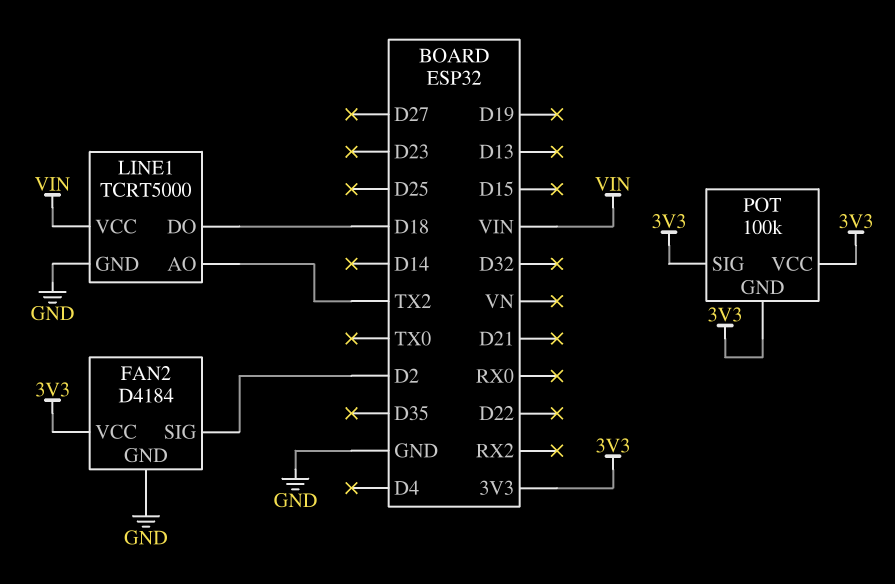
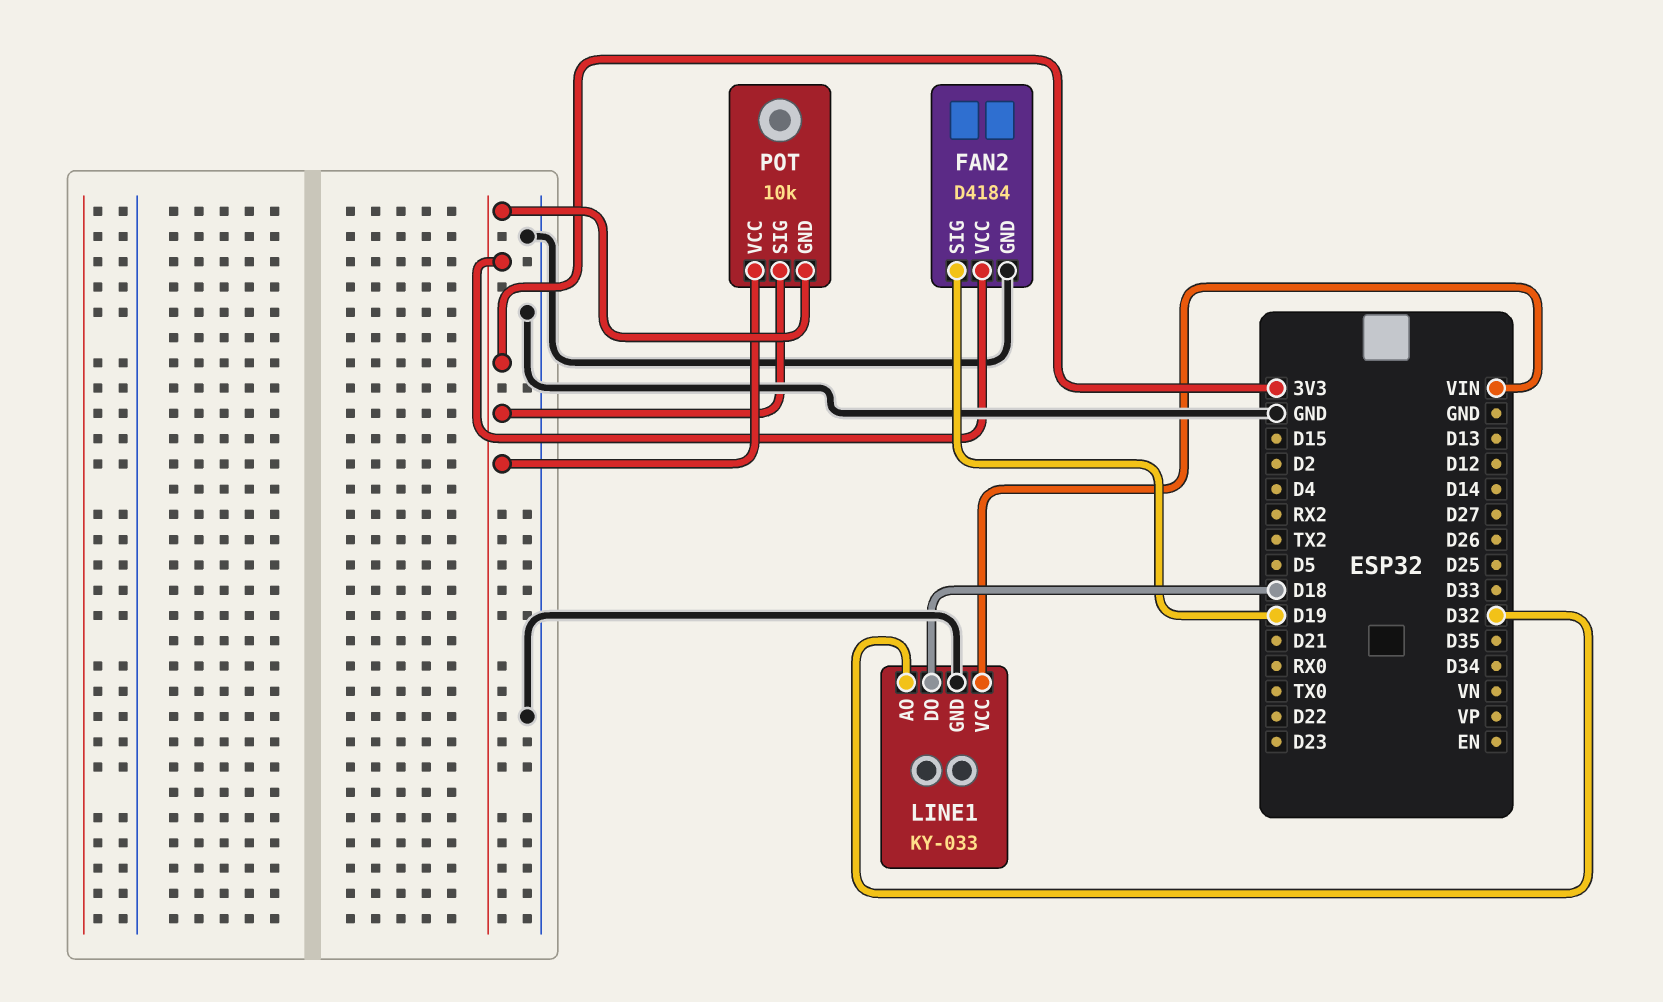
FAN2 pin SIG: D2 -> D19
LINE1: TCRT5000 -> KY-033
LINE1 pin AO: TX2 -> D32
POT: 100k -> 10k

